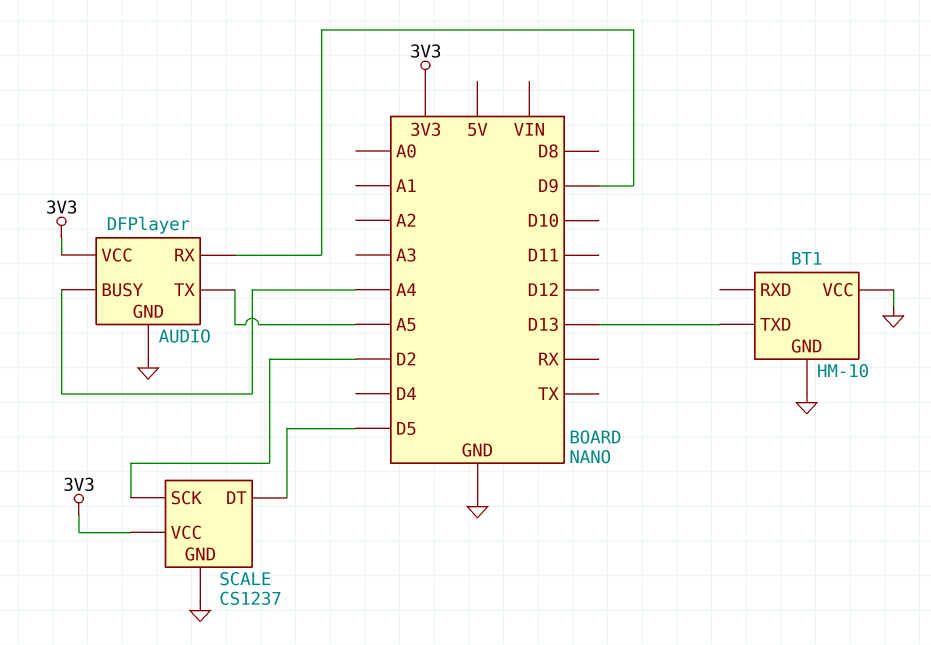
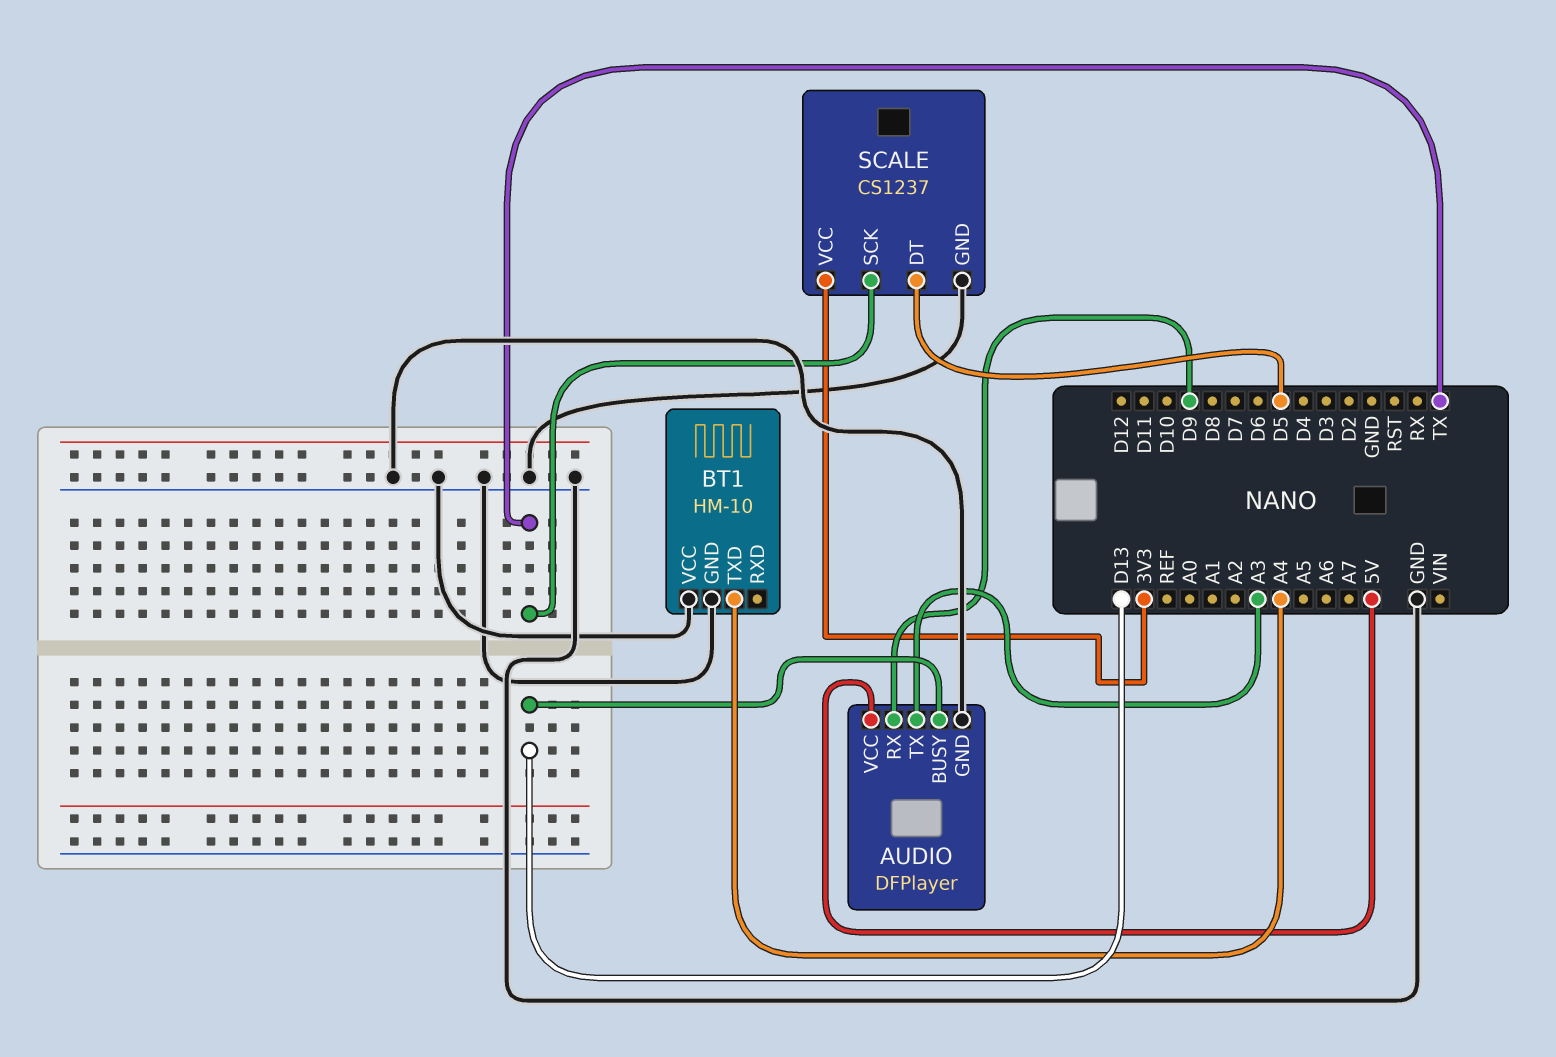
AUDIO pin BUSY: A4 -> D13
AUDIO pin TX: A5 -> A3
AUDIO pin VCC: 3V3 -> 5V
BT1 pin TXD: D13 -> A4
SCALE pin SCK: D2 -> TX

